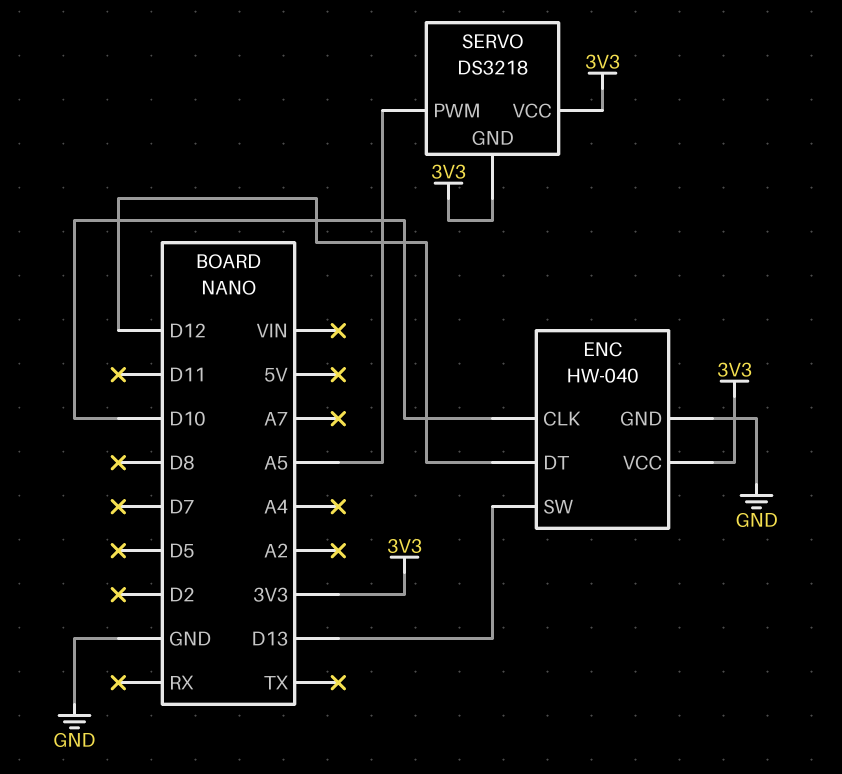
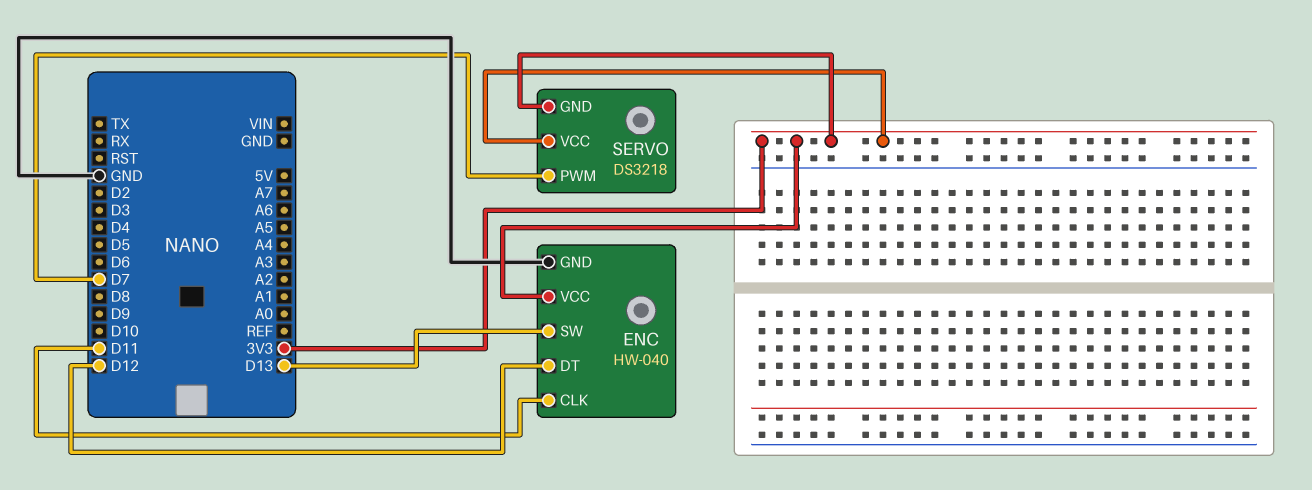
ENC pin CLK: D10 -> D11
SERVO pin PWM: A5 -> D7

